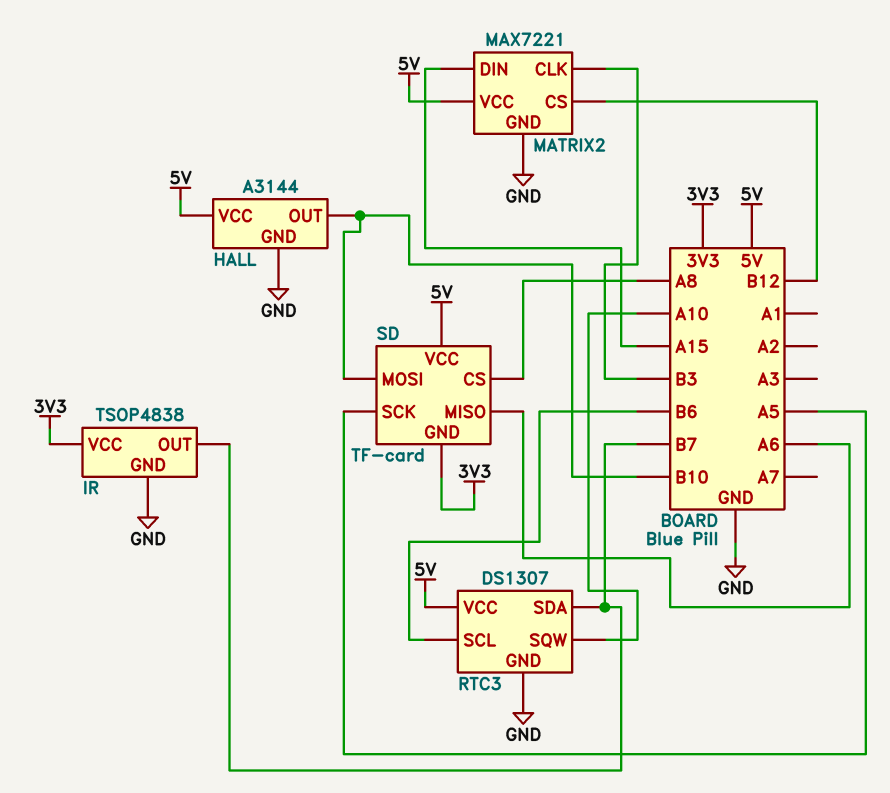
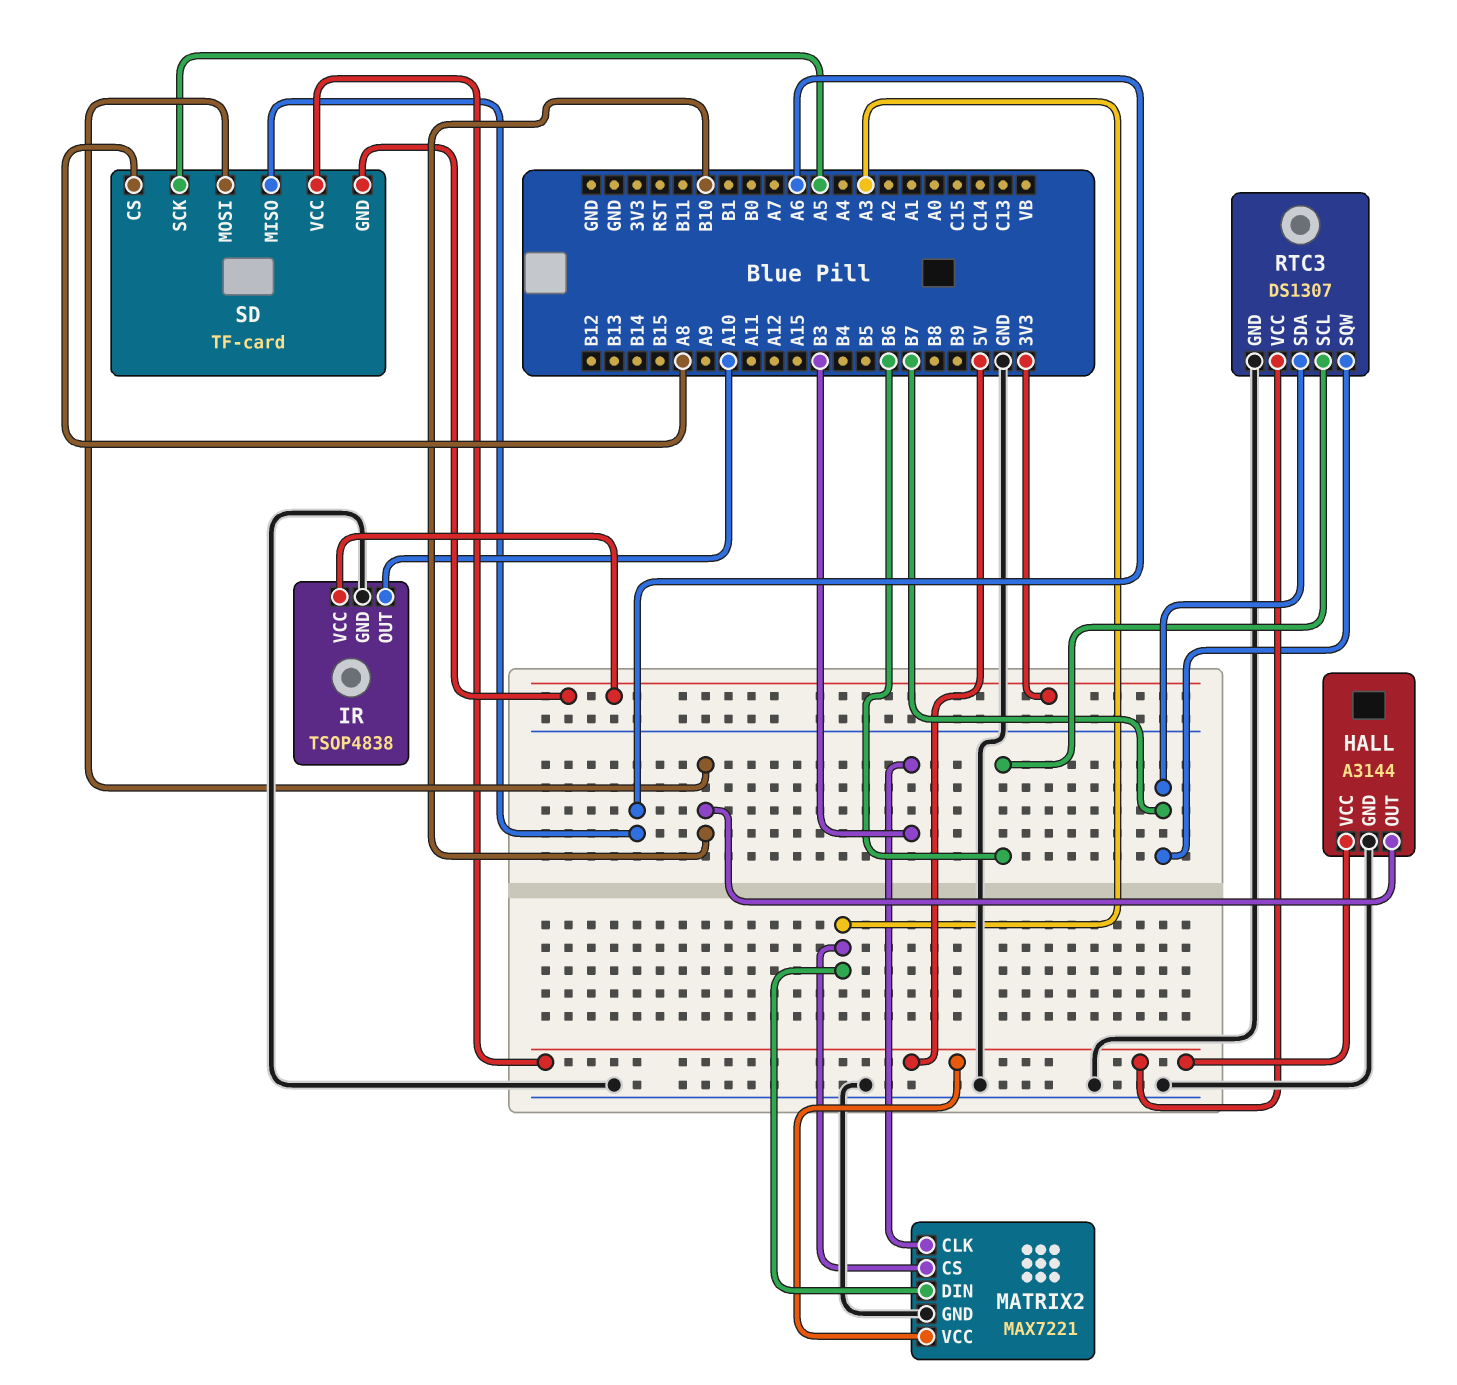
IR pin OUT: B7 -> A10
MATRIX2 pin CS: B12 -> A3
MATRIX2 pin DIN: A15 -> A3
RTC3 pin SQW: A10 -> B7

